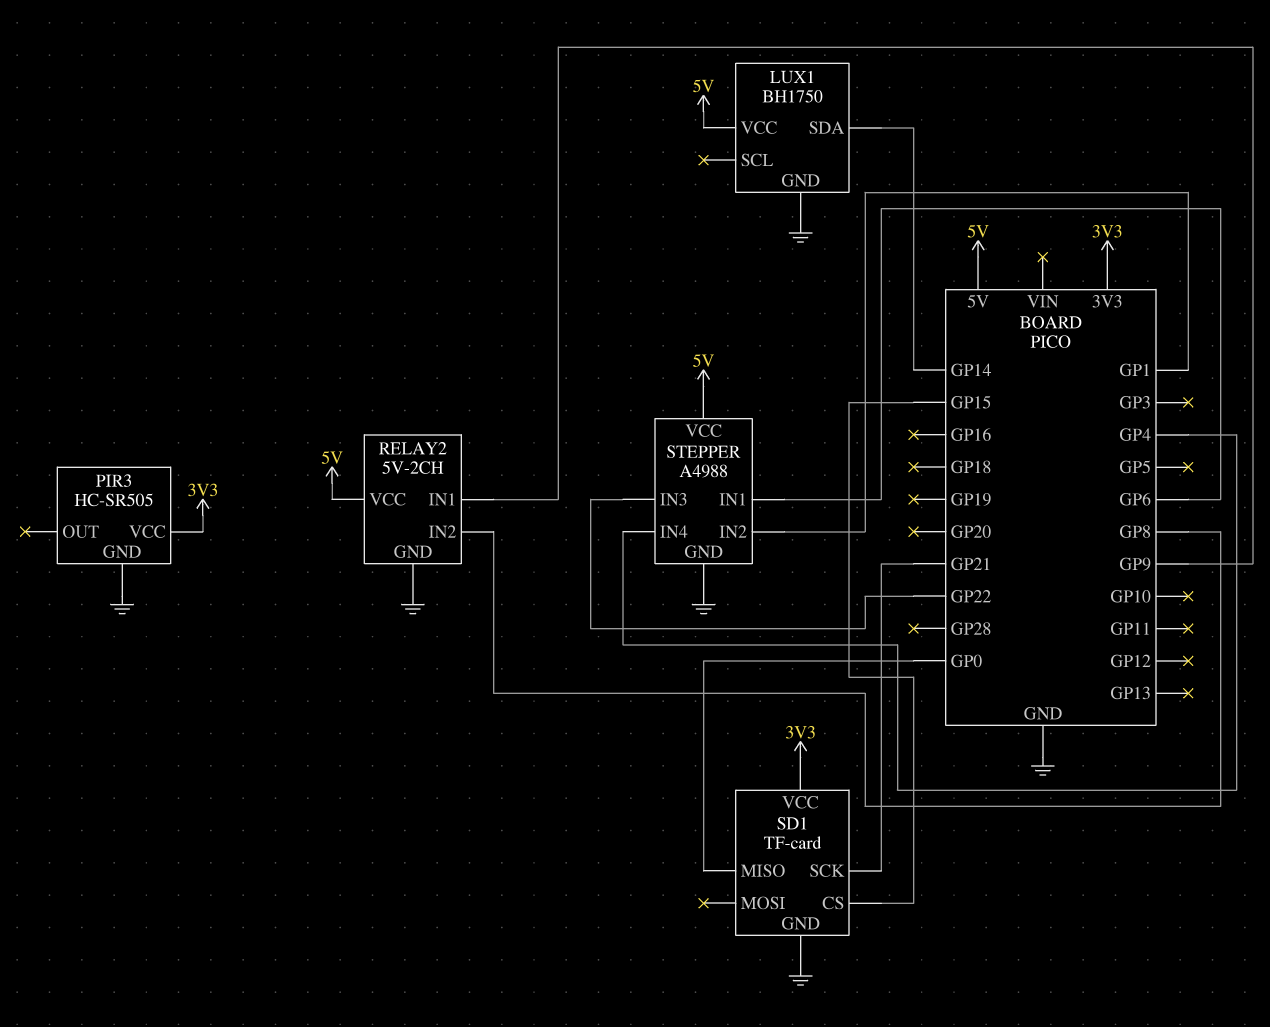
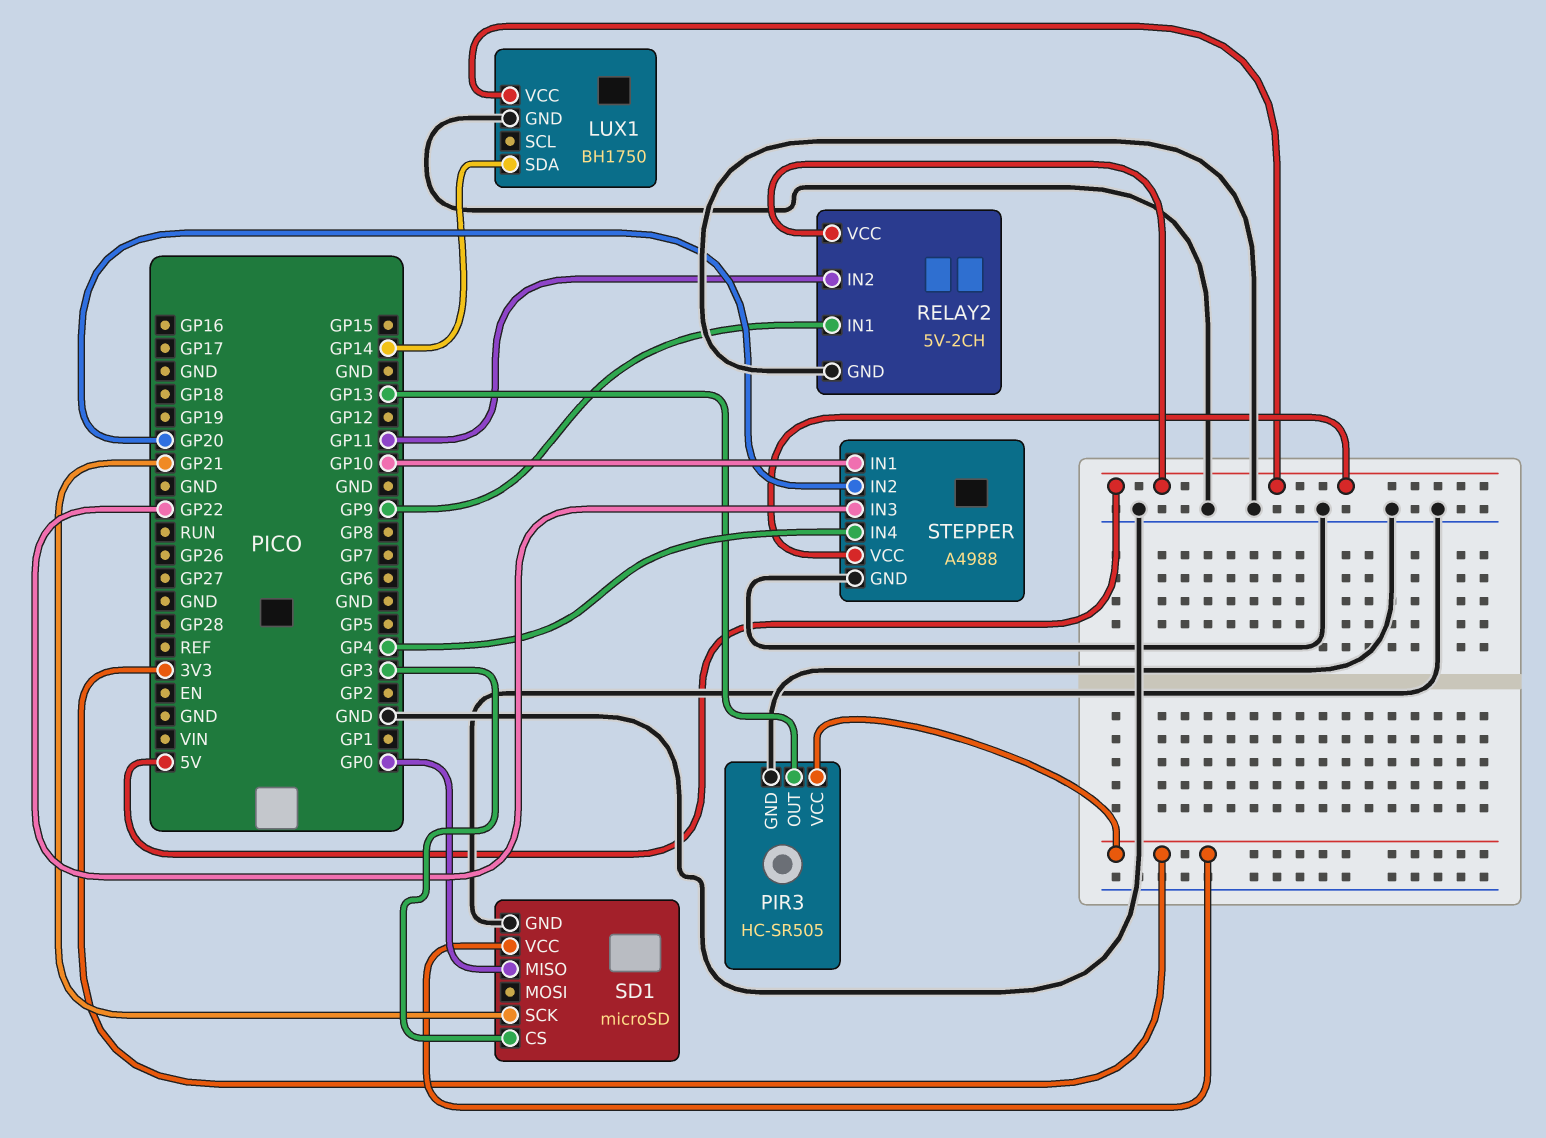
PIR3 pin OUT: none -> GP13
RELAY2 pin IN2: GP8 -> GP11
SD1: TF-card -> microSD
SD1 pin CS: GP15 -> GP3
STEPPER pin IN1: GP6 -> GP10
STEPPER pin IN2: GP1 -> GP20

